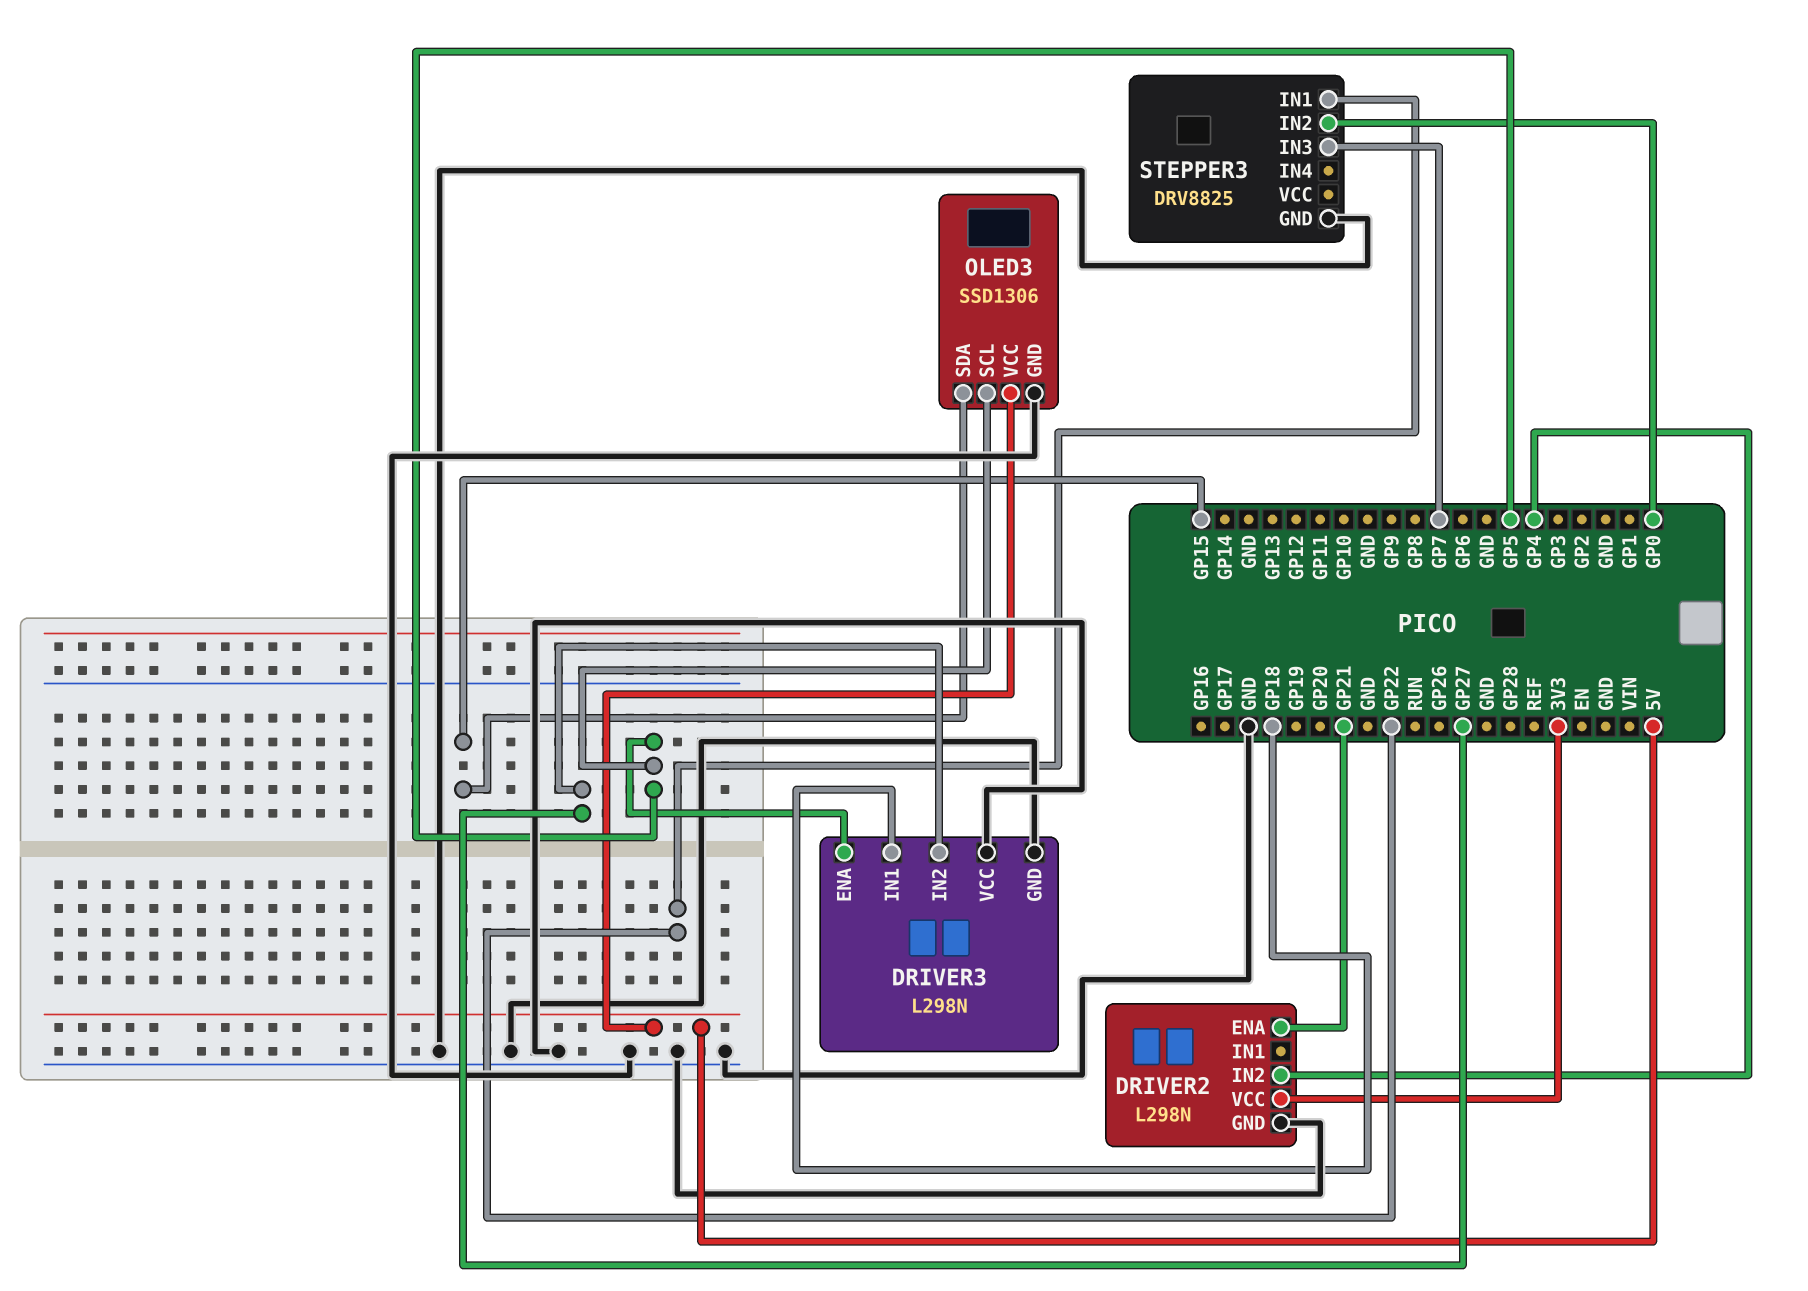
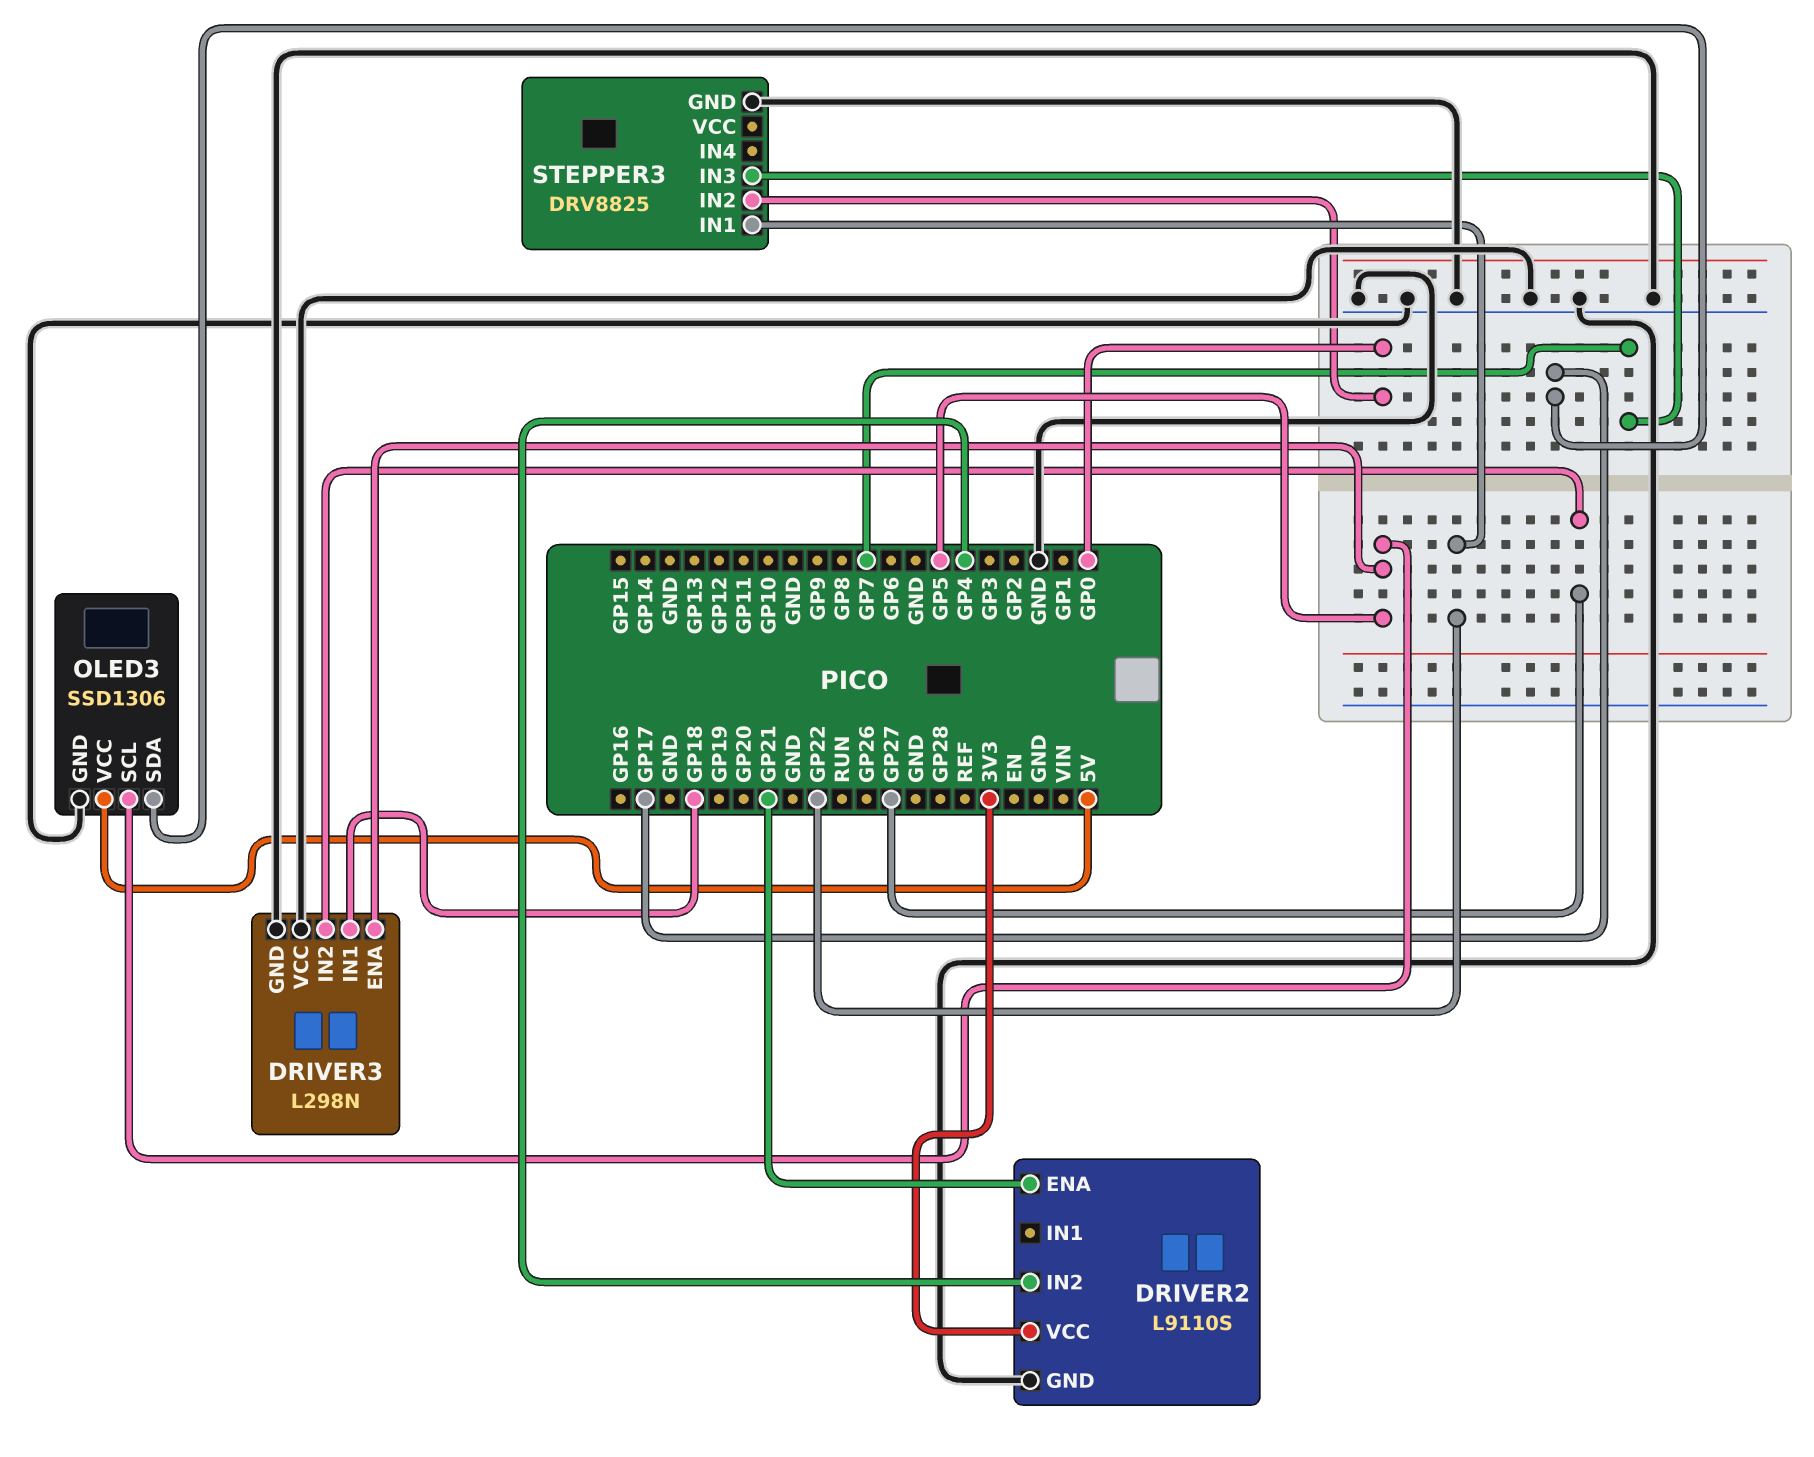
DRIVER2: L298N -> L9110S
OLED3 pin SDA: GP15 -> GP17

